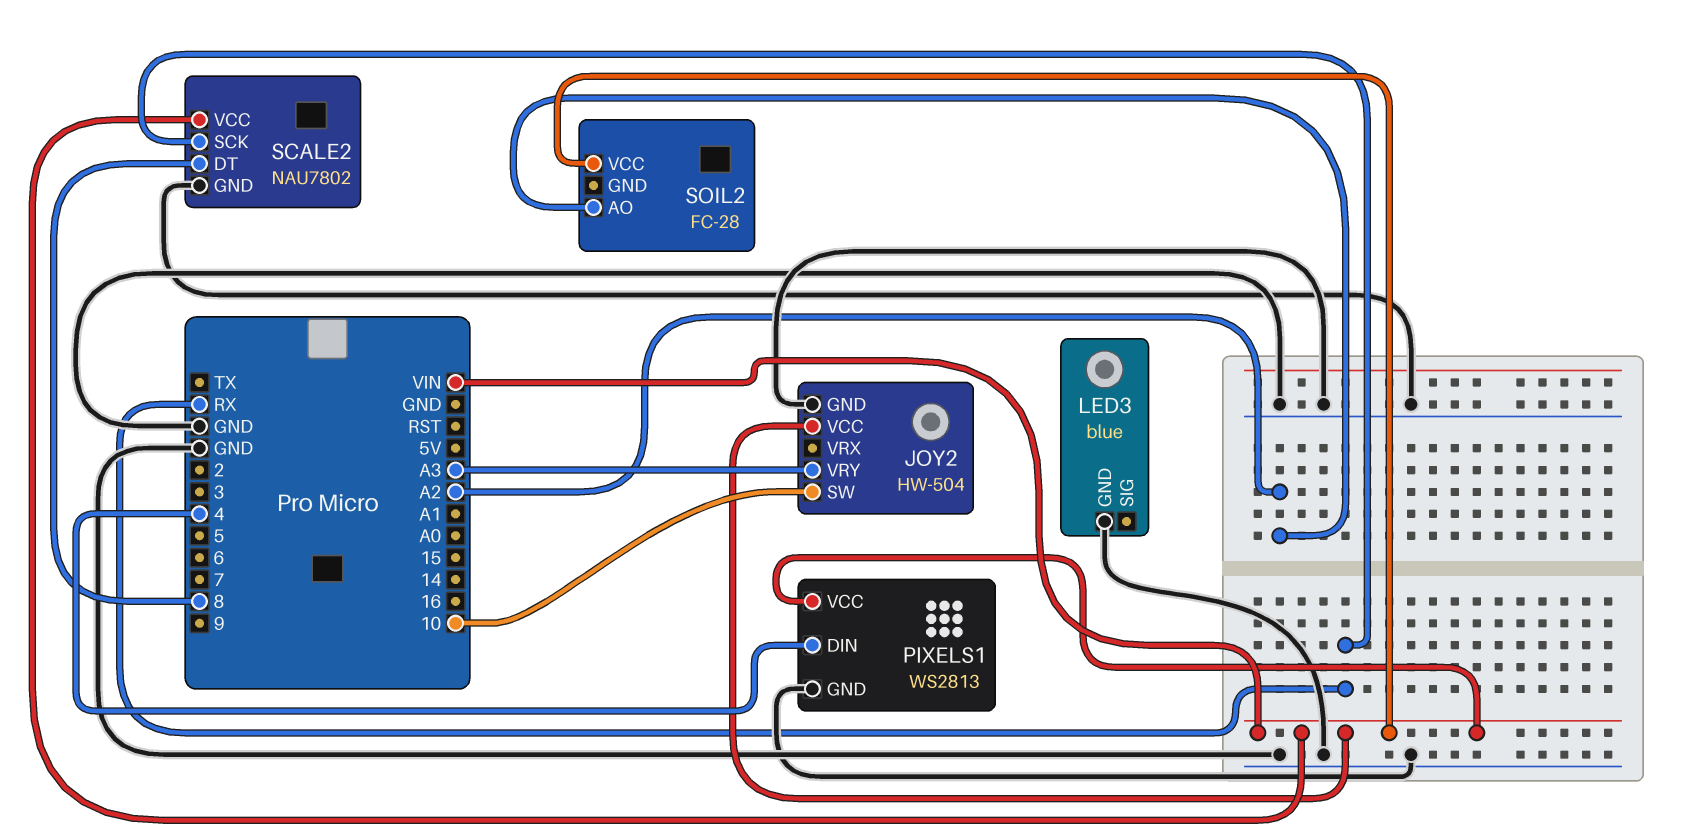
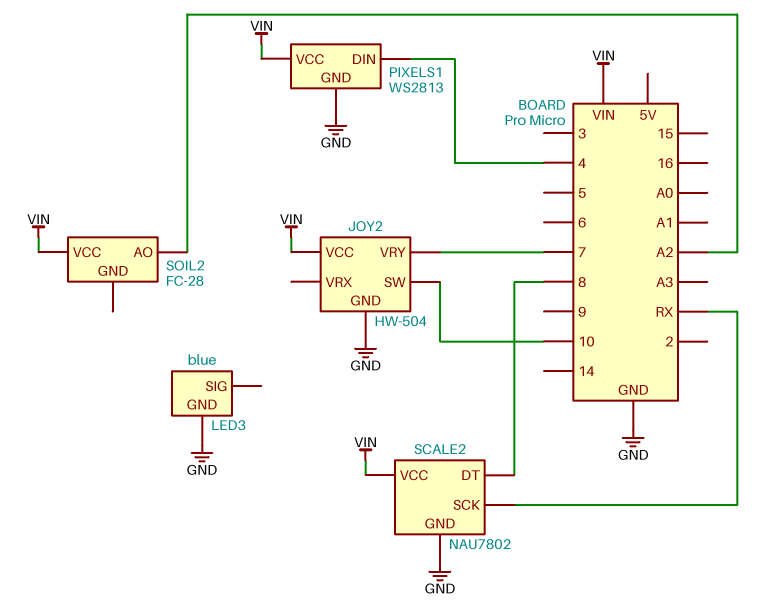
JOY2 pin VRY: A3 -> 7

